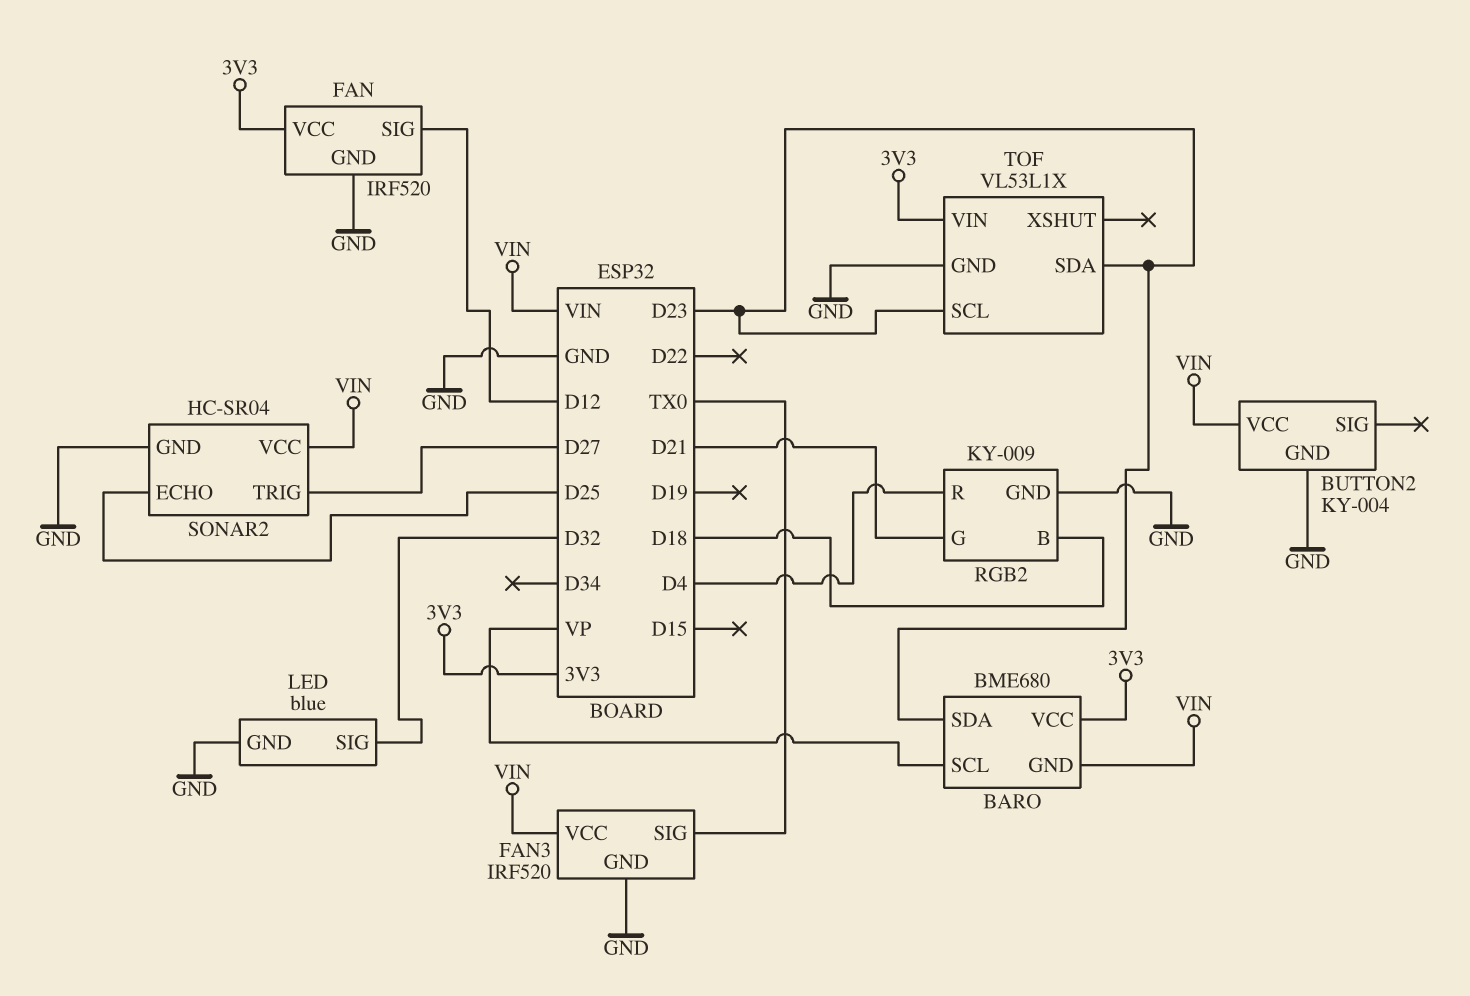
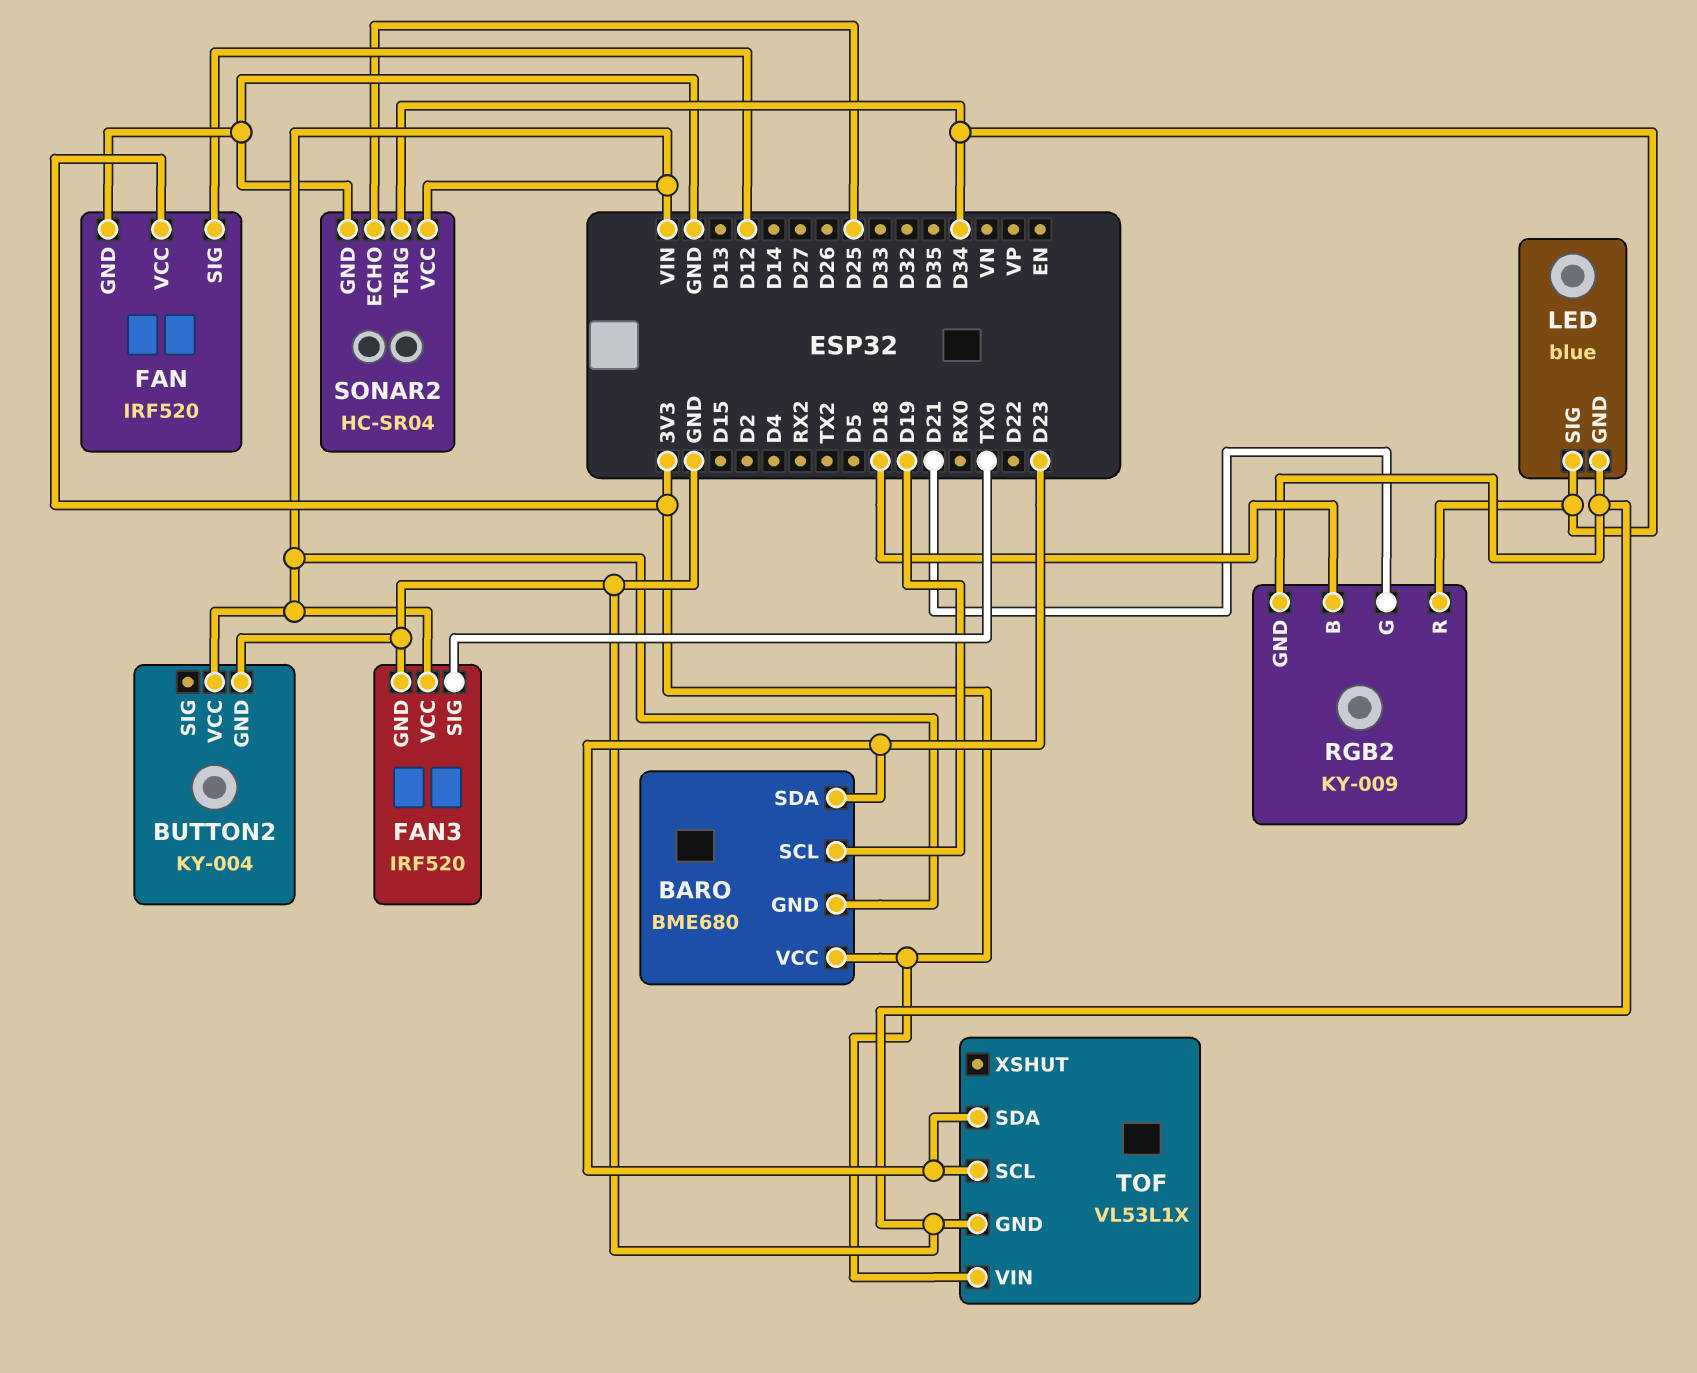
BARO pin SCL: VP -> D19
LED pin SIG: D32 -> D34
RGB2 pin R: D4 -> D34
SONAR2 pin TRIG: D27 -> D34

